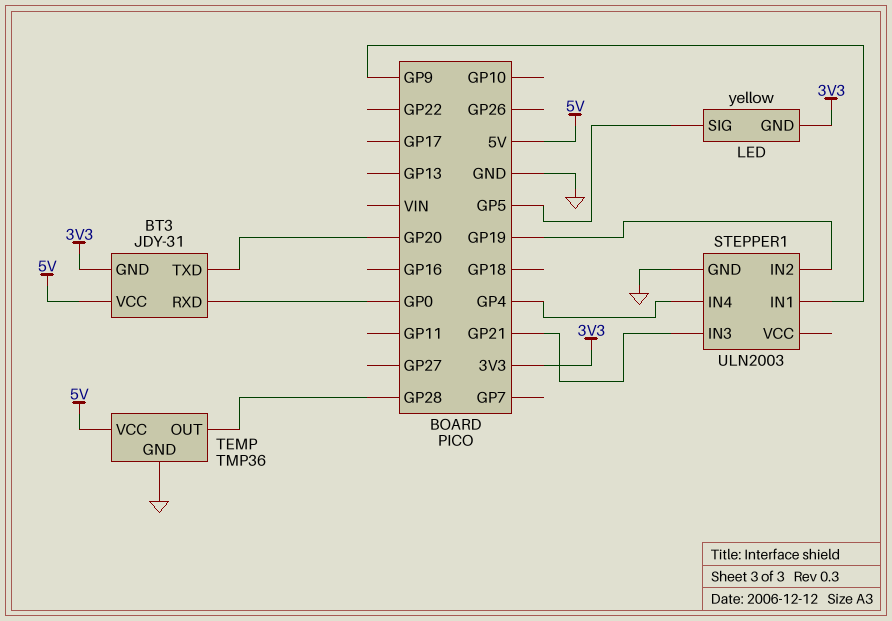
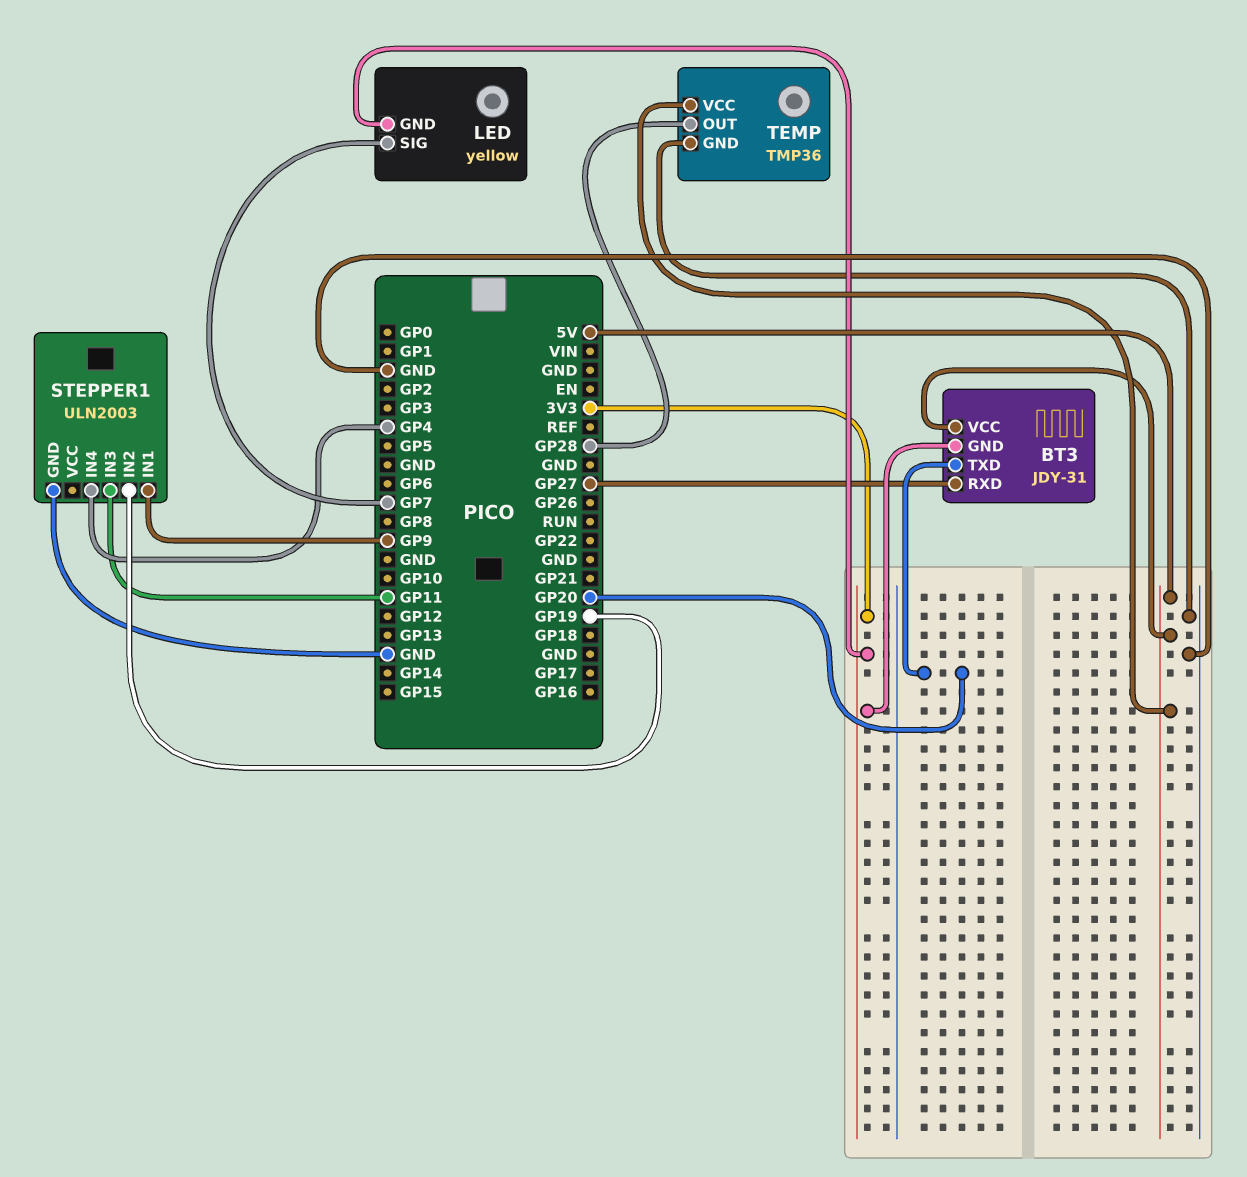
BT3 pin RXD: GP0 -> GP27
LED pin SIG: GP5 -> GP7
STEPPER1 pin IN3: GP21 -> GP11

